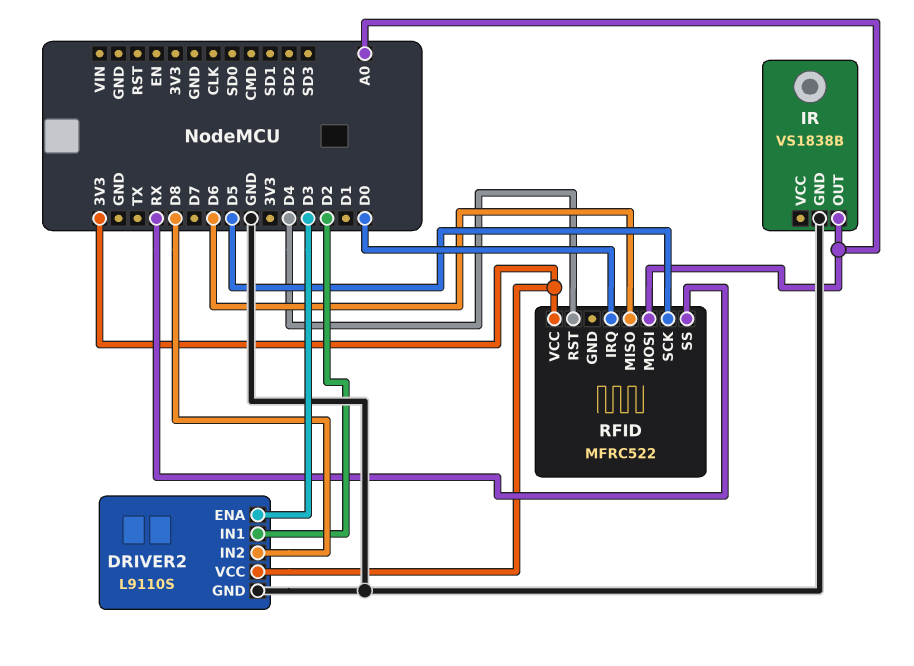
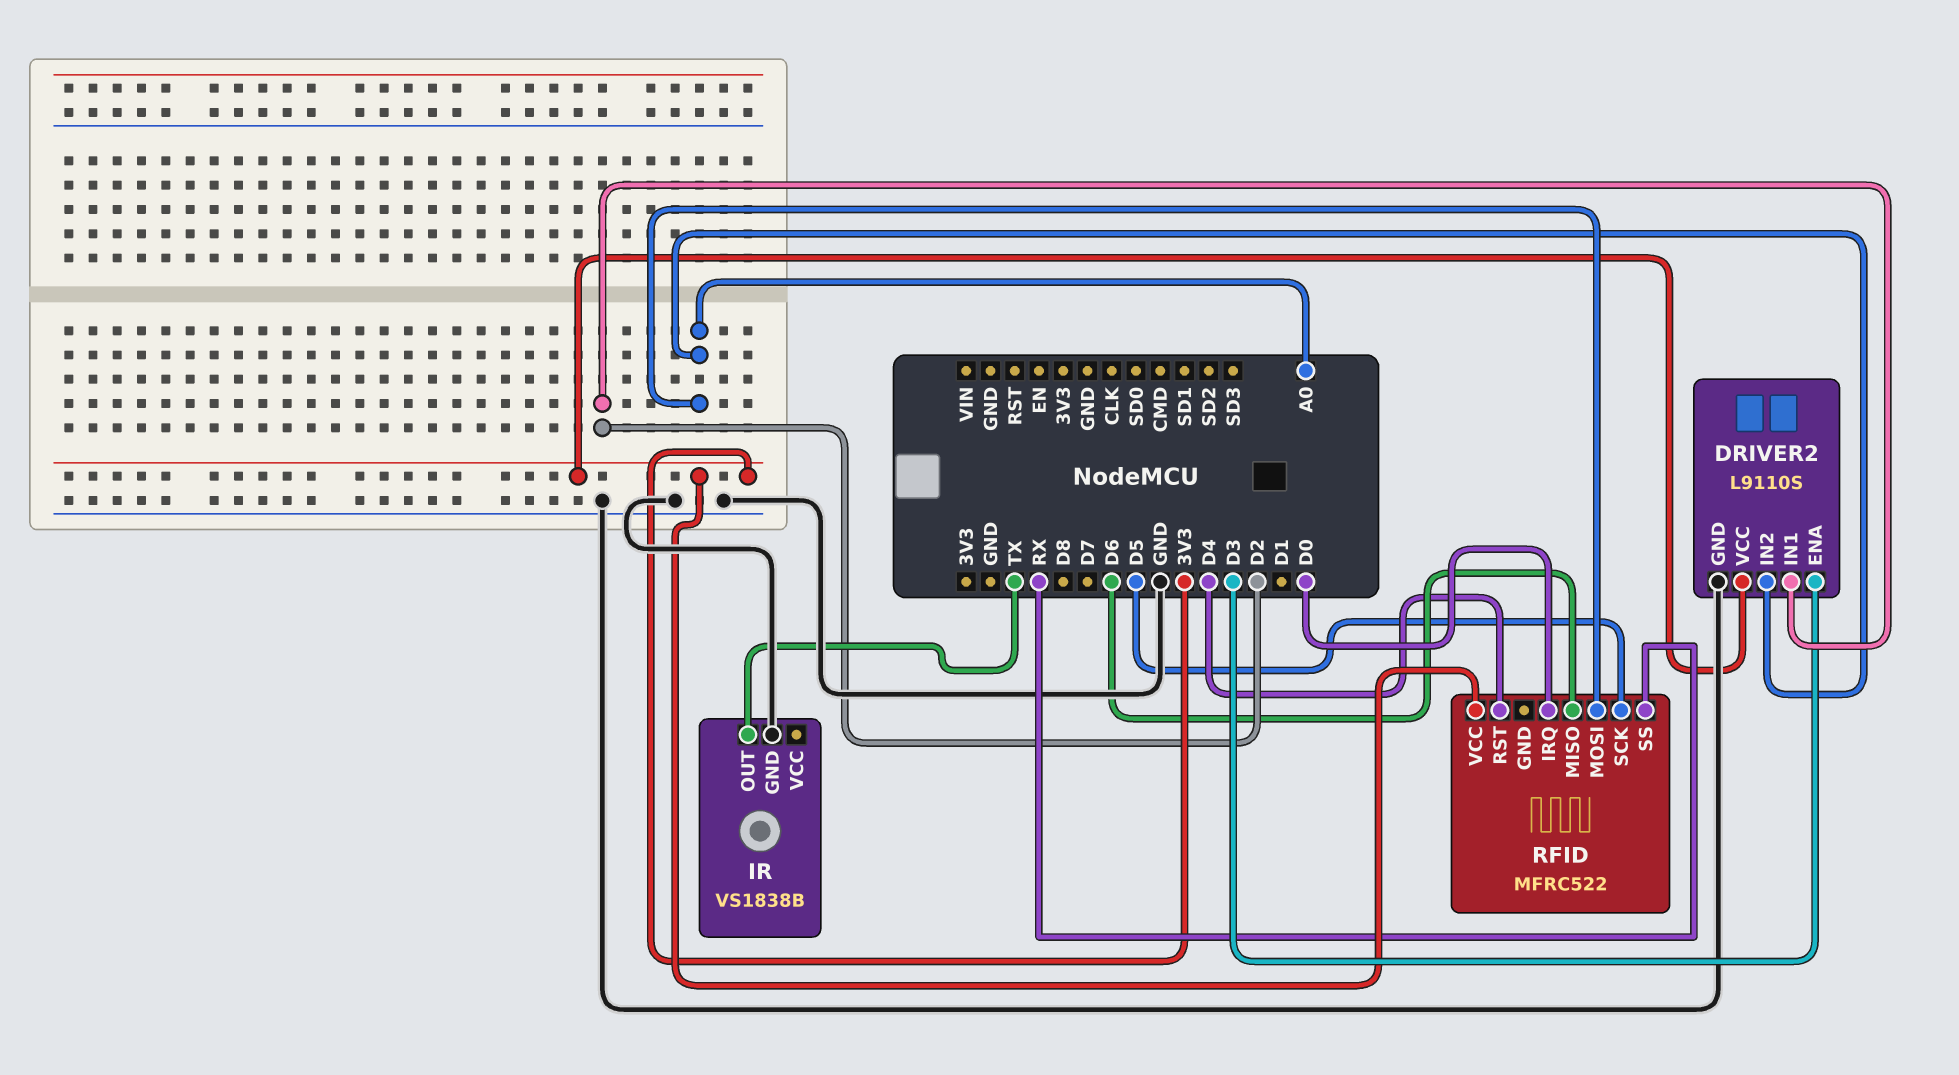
DRIVER2 pin IN2: D8 -> A0
IR pin OUT: A0 -> TX

